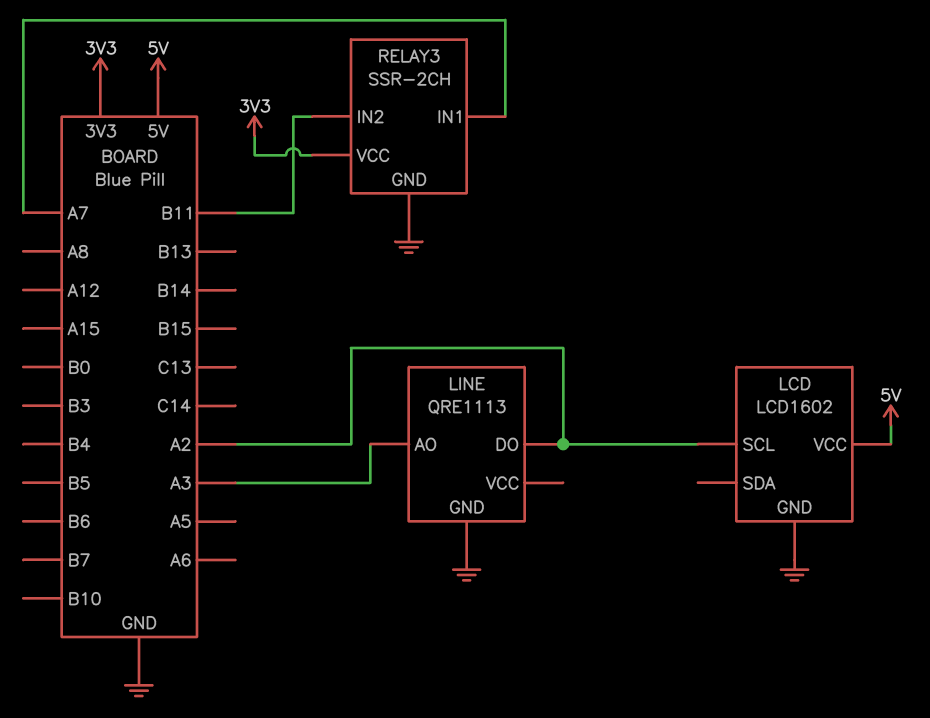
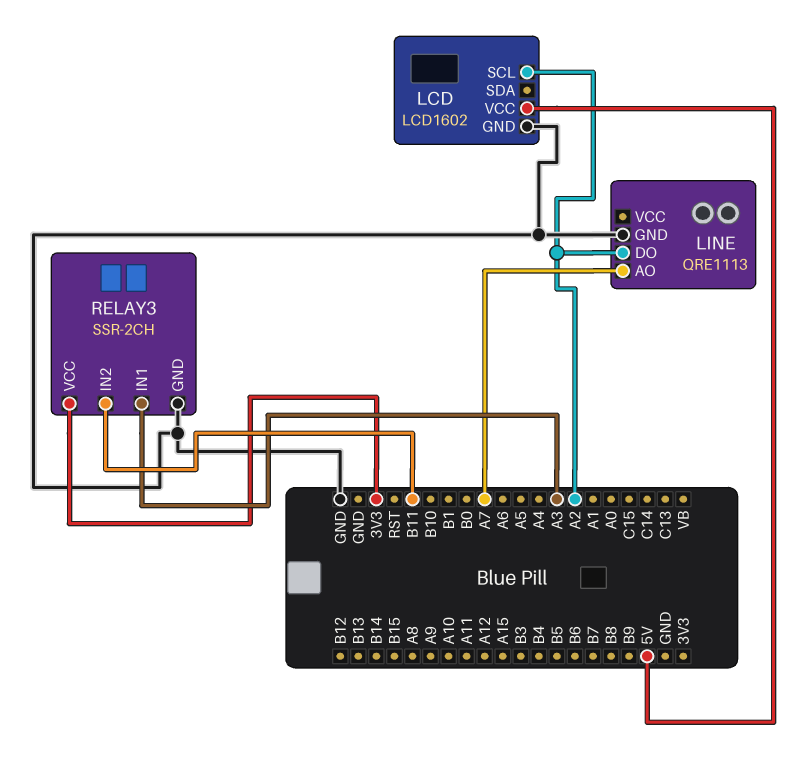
LINE pin AO: A3 -> A7
RELAY3 pin IN1: A7 -> A3

